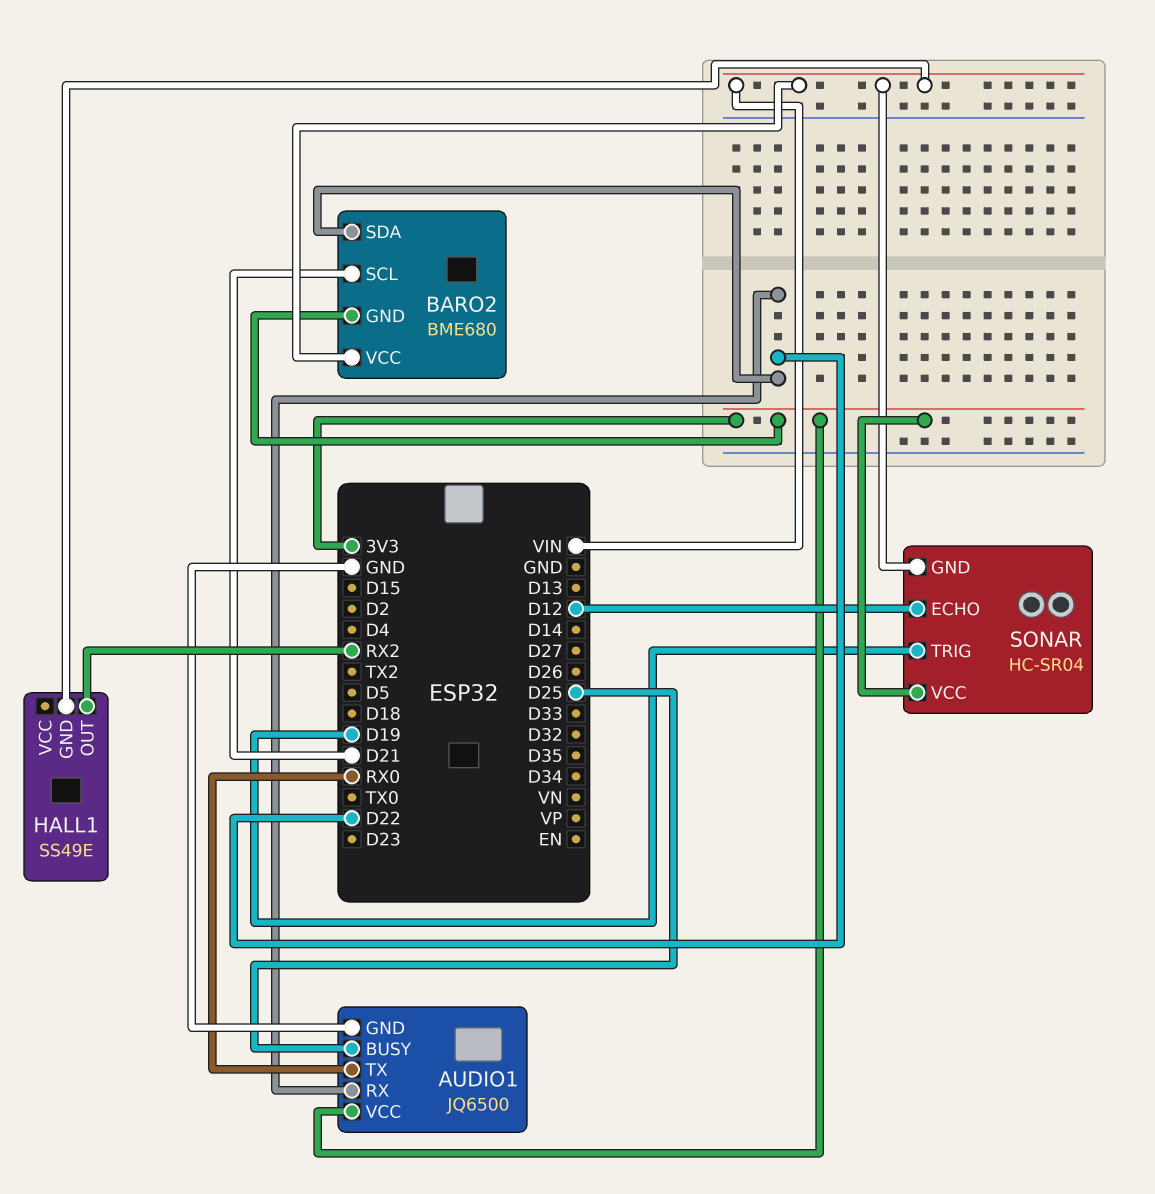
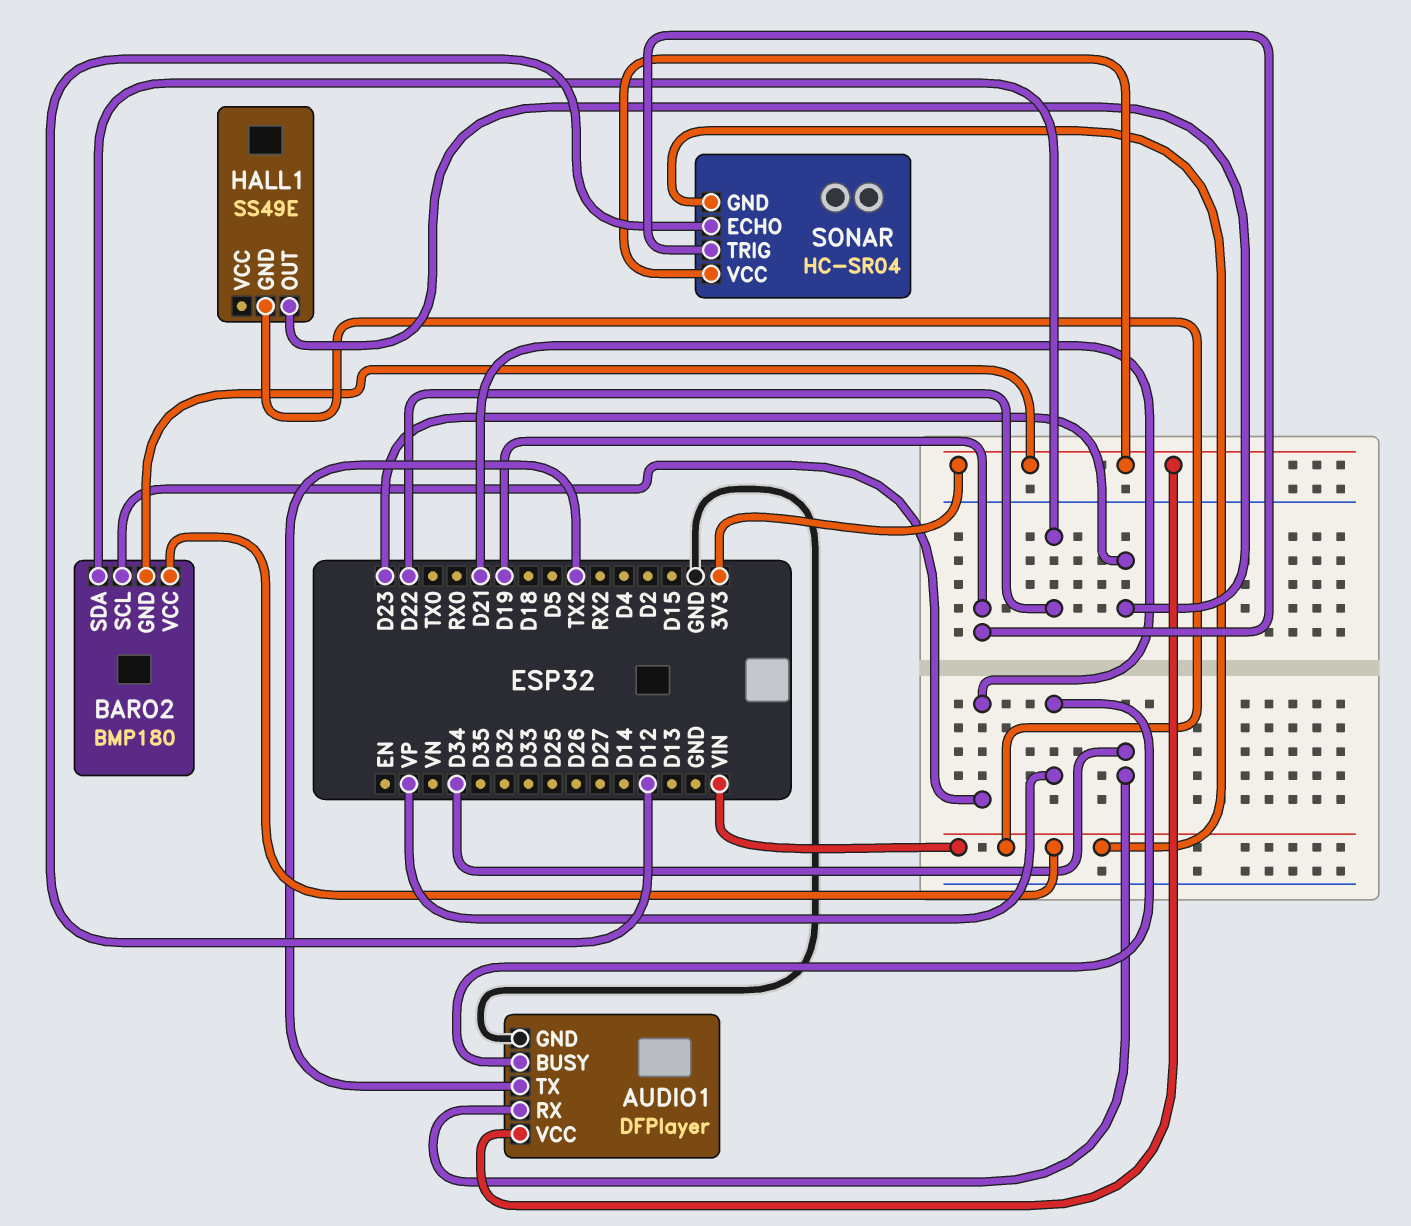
AUDIO1: JQ6500 -> DFPlayer
AUDIO1 pin BUSY: D25 -> VP
AUDIO1 pin RX: D22 -> D34
AUDIO1 pin TX: RX0 -> TX2
BARO2: BME680 -> BMP180
HALL1 pin OUT: RX2 -> D23

